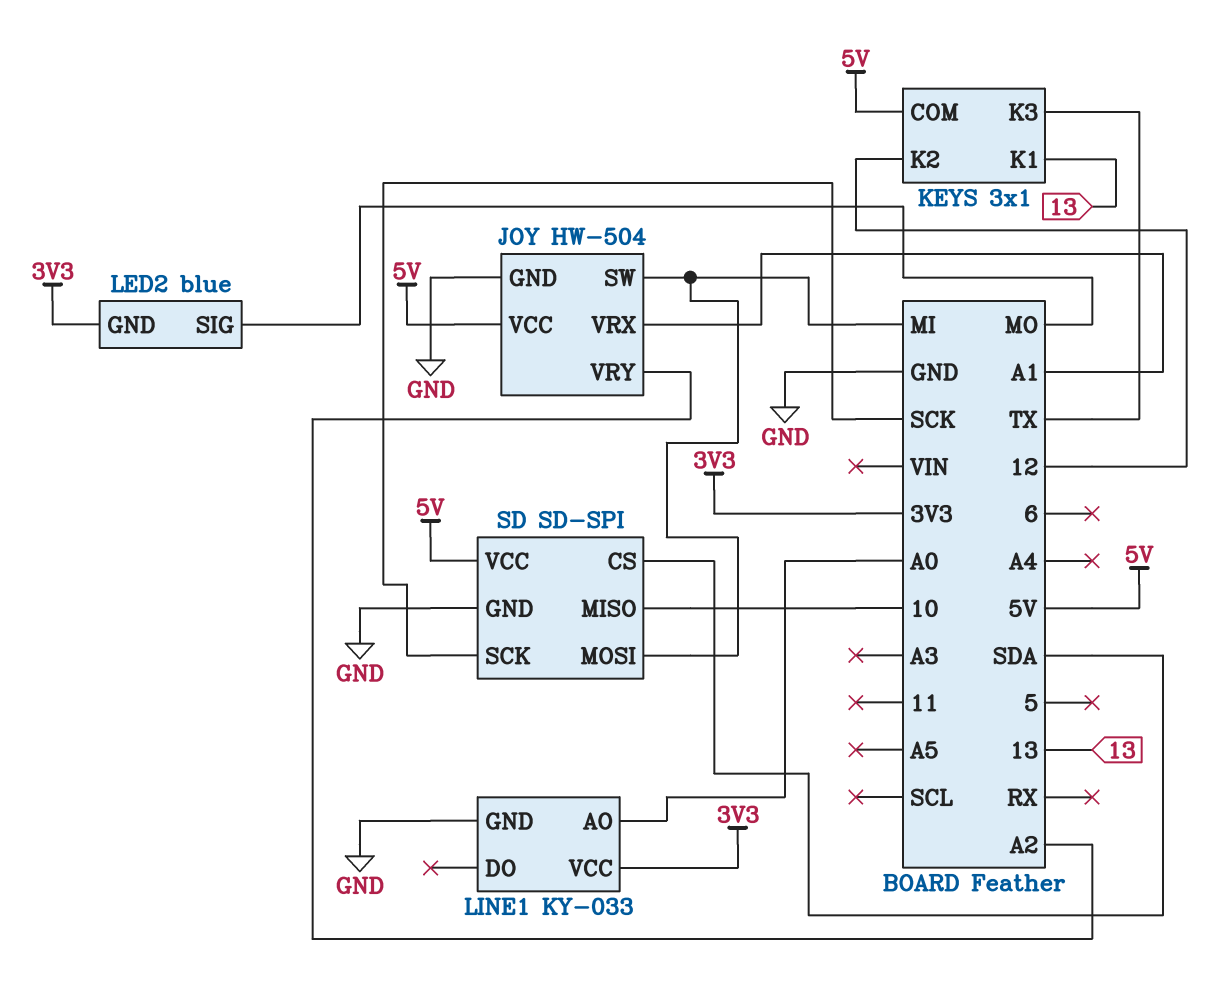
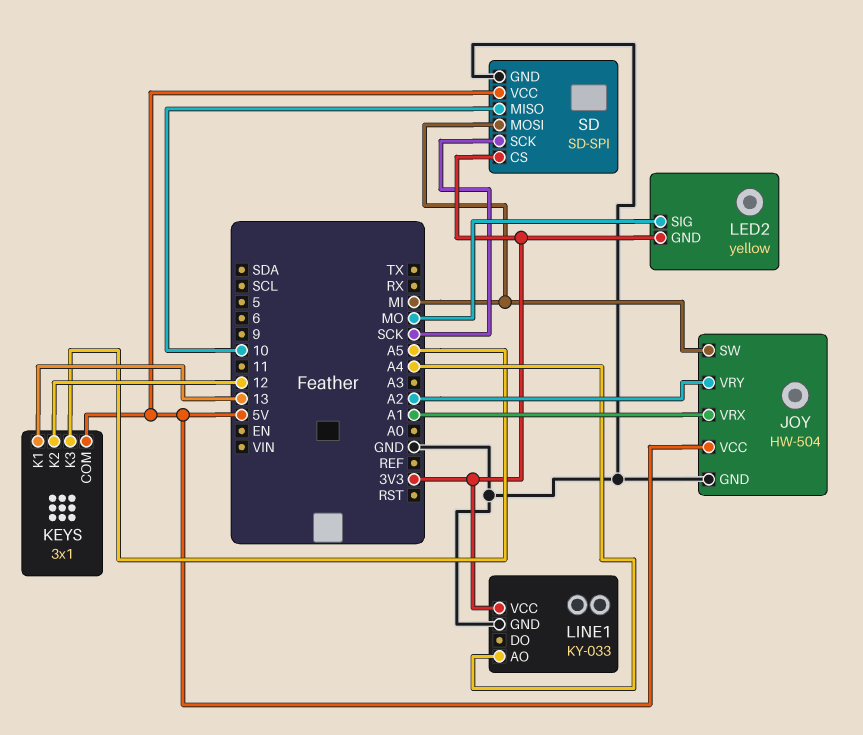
KEYS pin K3: TX -> A5
LED2: blue -> yellow
LINE1 pin AO: A0 -> A4
SD pin CS: SDA -> 3V3

